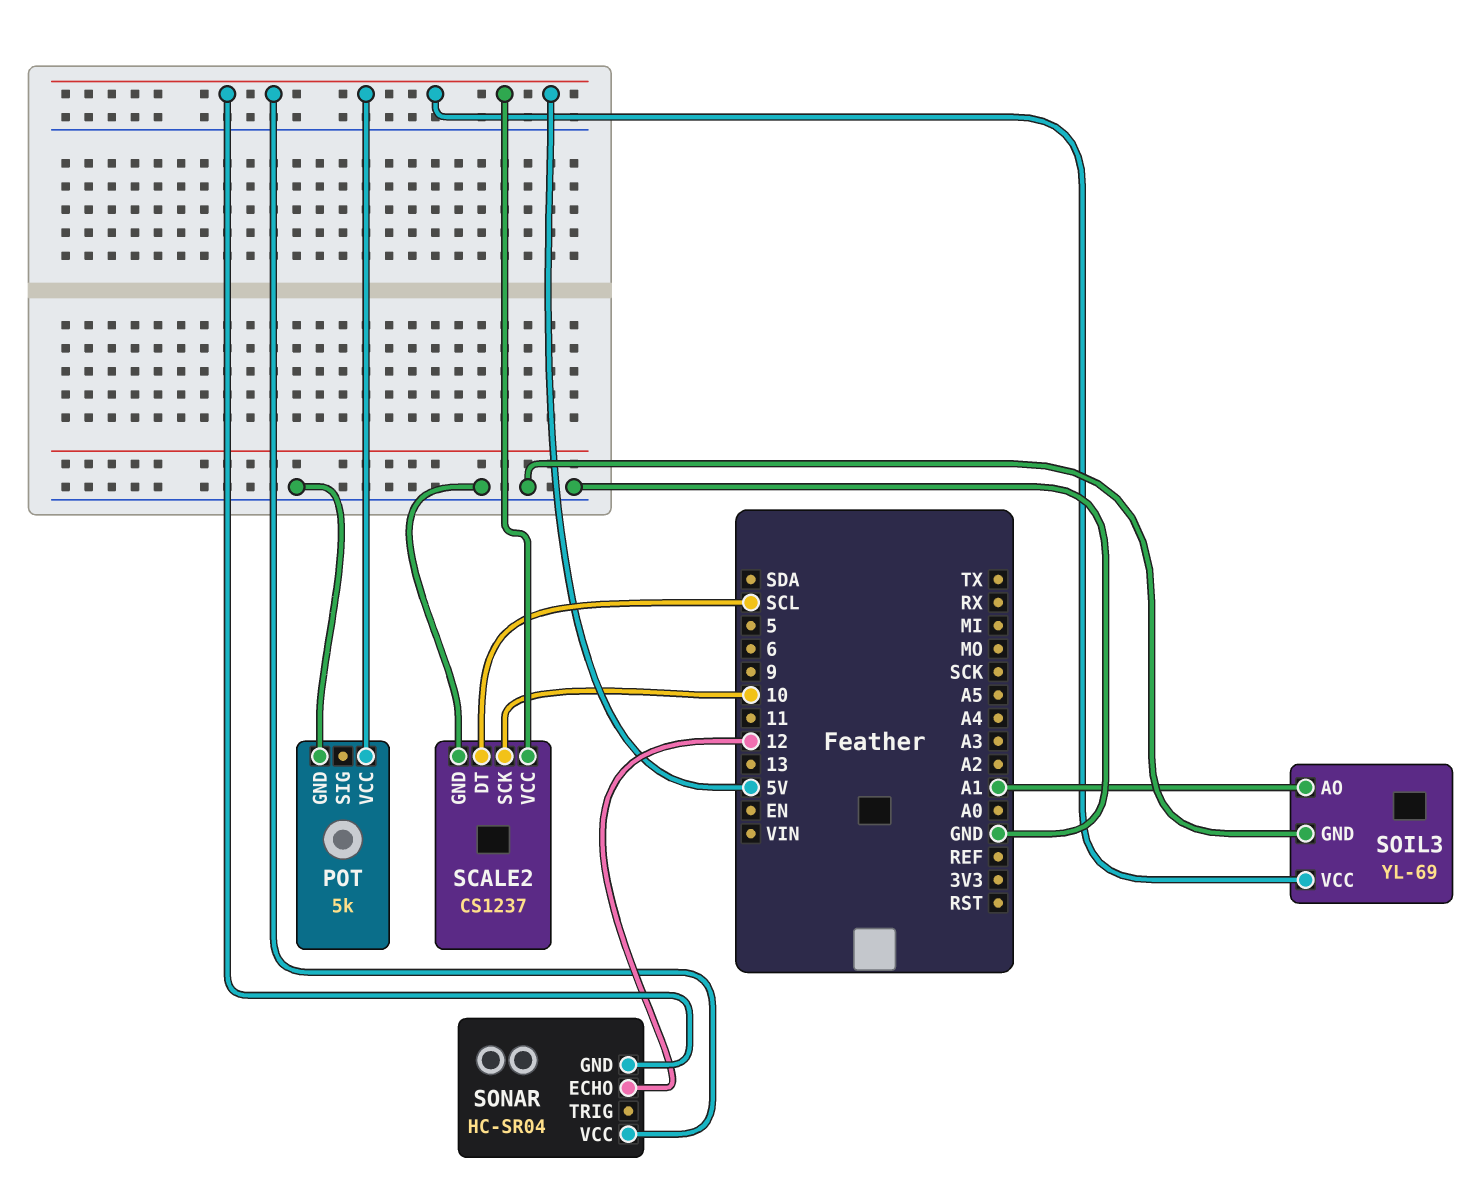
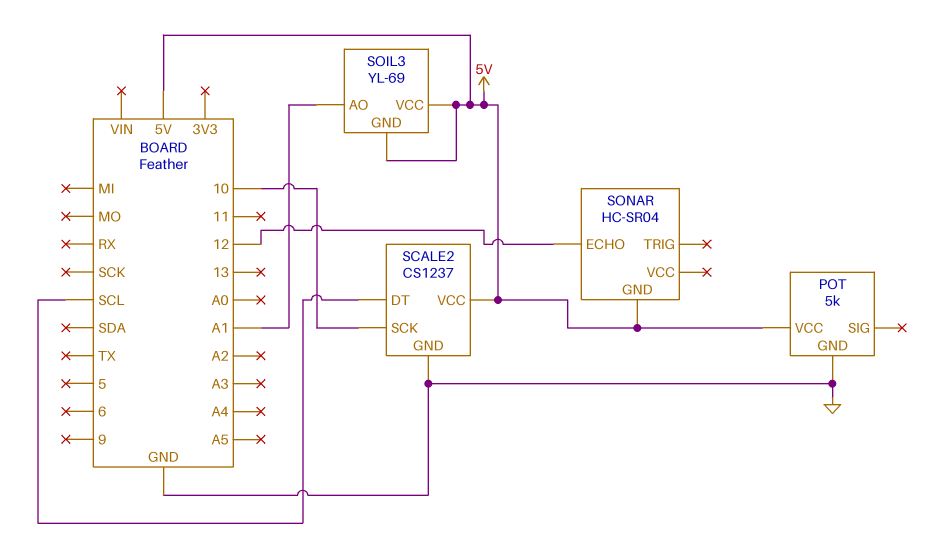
SOIL3 pin GND: GND -> 5V
SONAR pin VCC: 5V -> none

